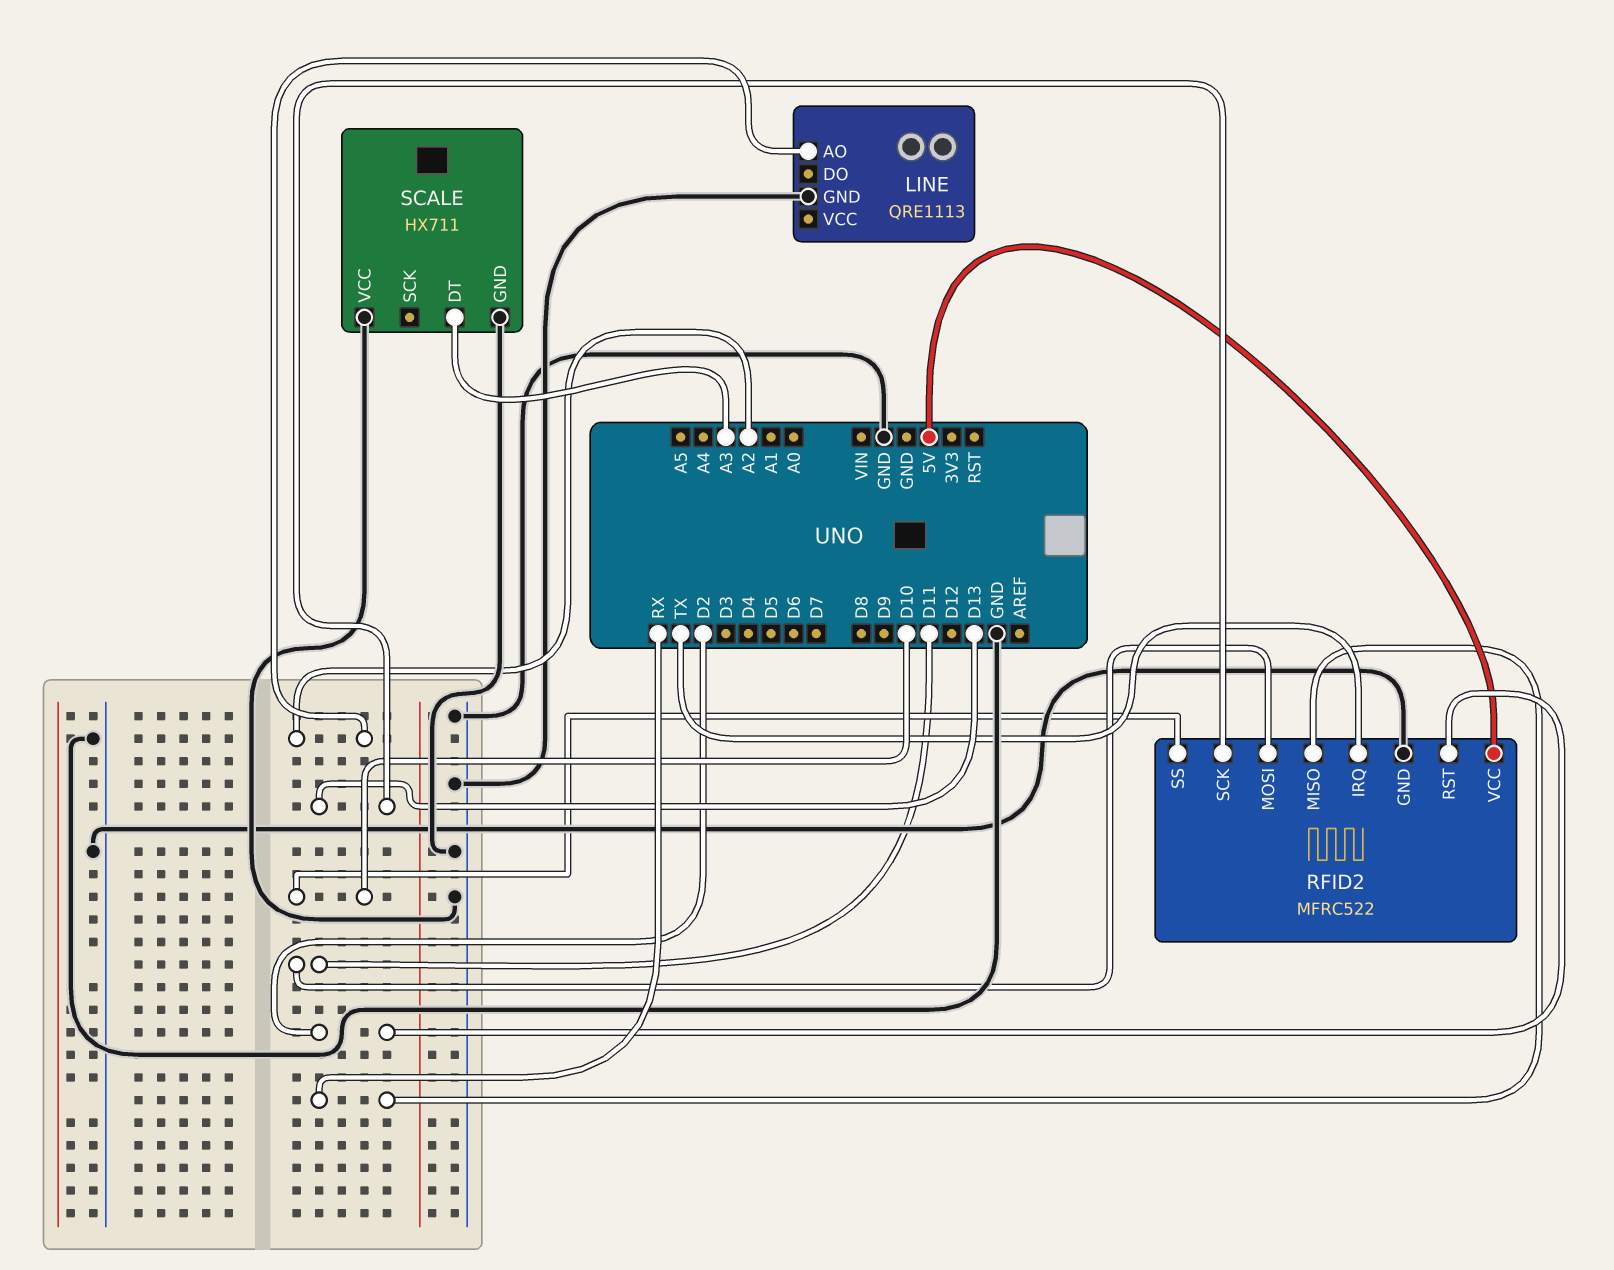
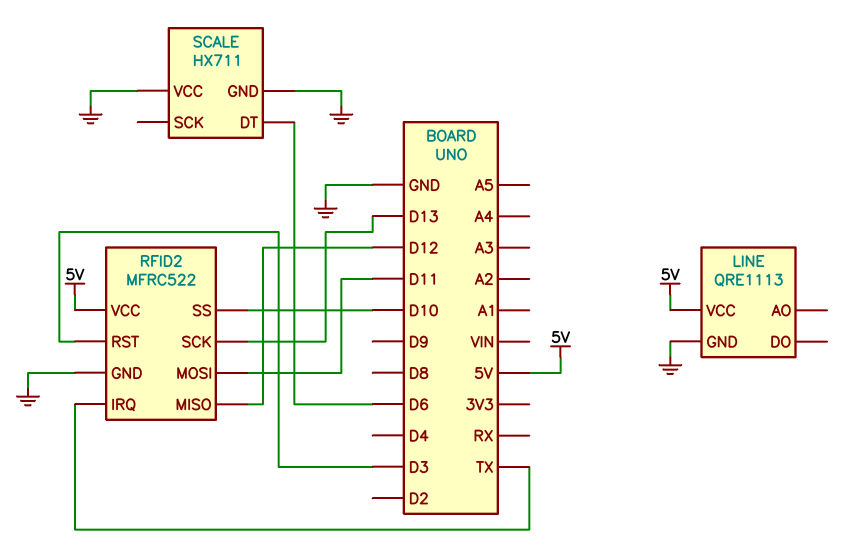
LINE pin AO: A2 -> none
LINE pin VCC: none -> 5V
RFID2 pin MISO: RX -> D12
RFID2 pin RST: D2 -> D3
SCALE pin DT: A3 -> D6

